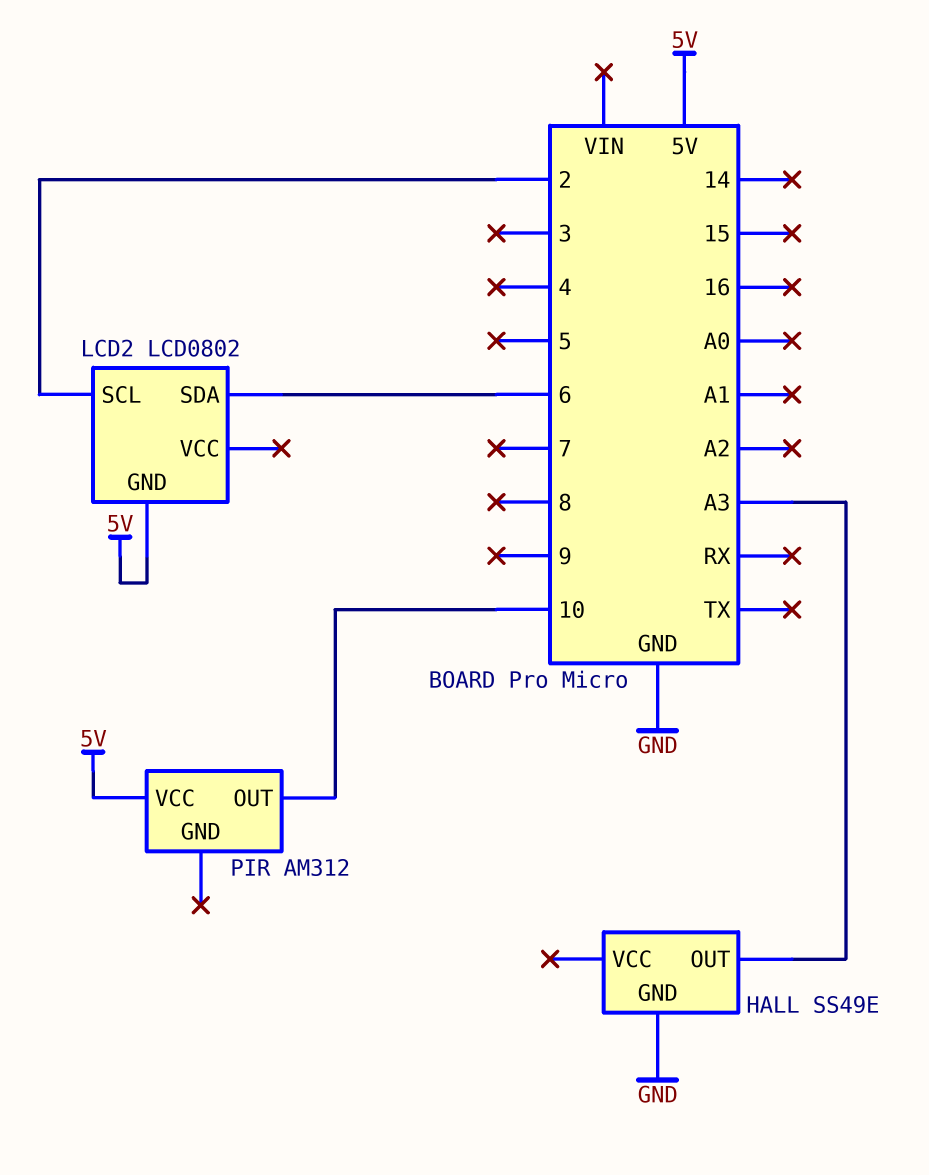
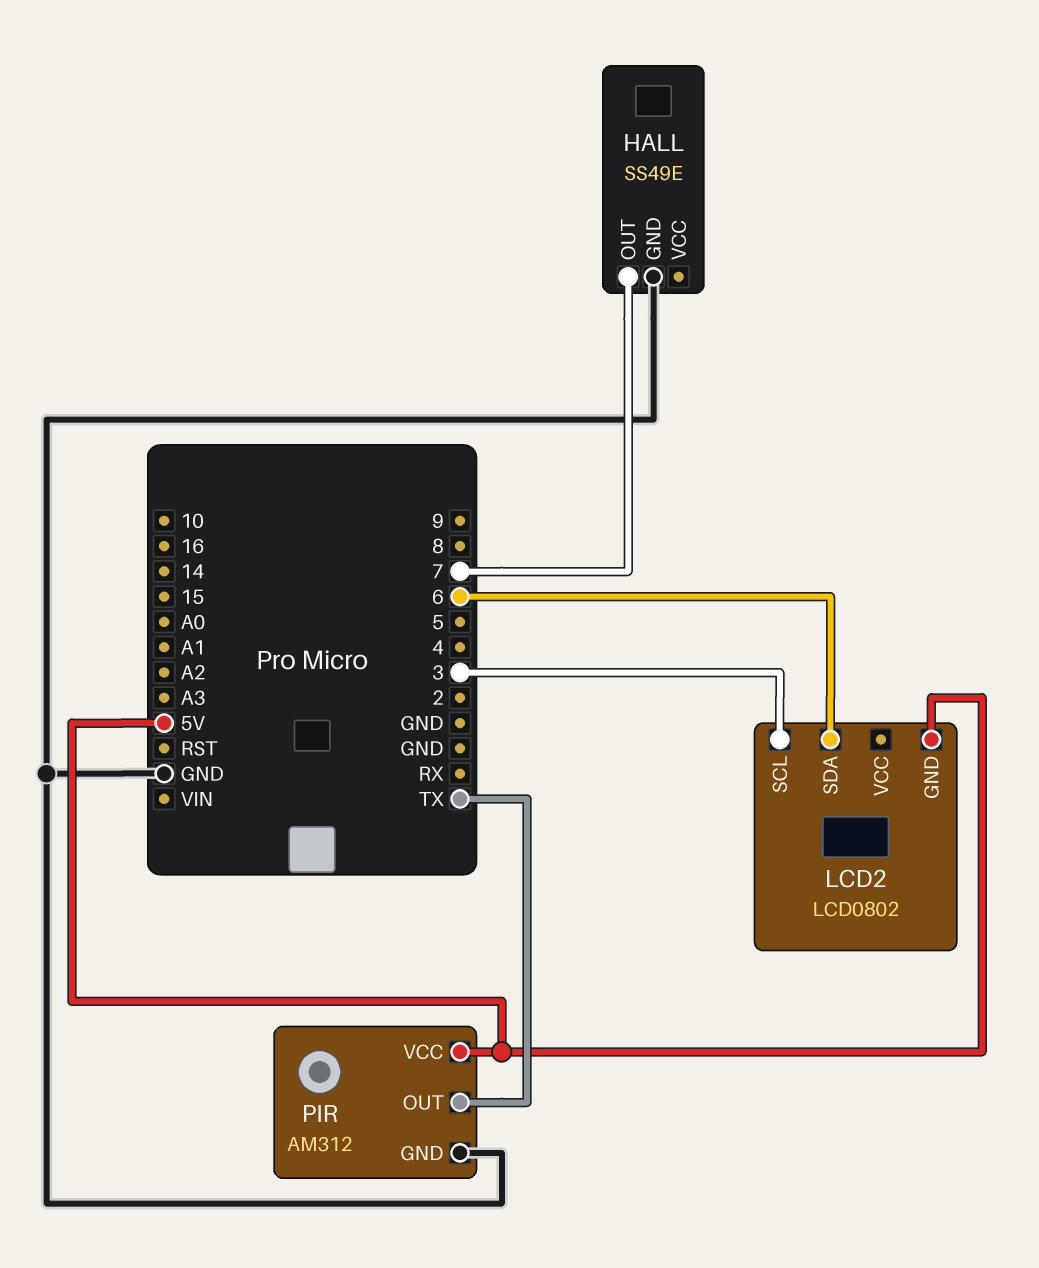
HALL pin OUT: A3 -> 7
LCD2 pin SCL: 2 -> 3
PIR pin GND: none -> GND
PIR pin OUT: 10 -> TX

